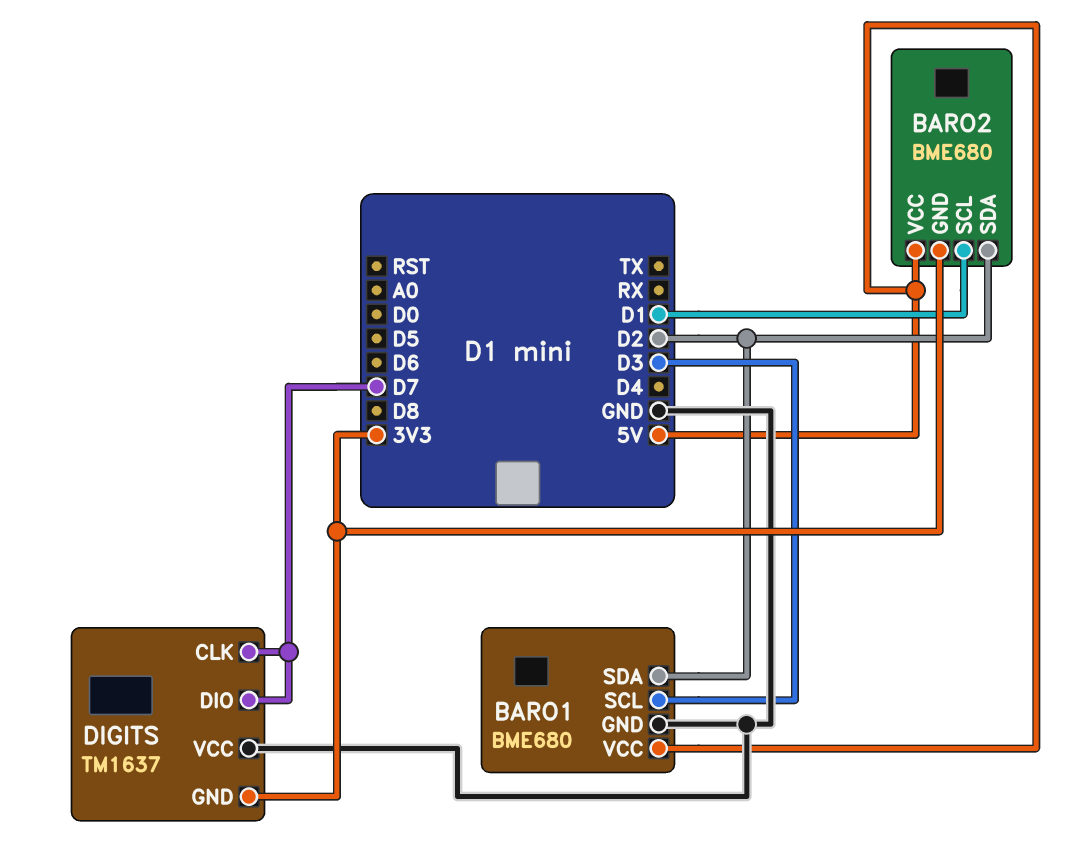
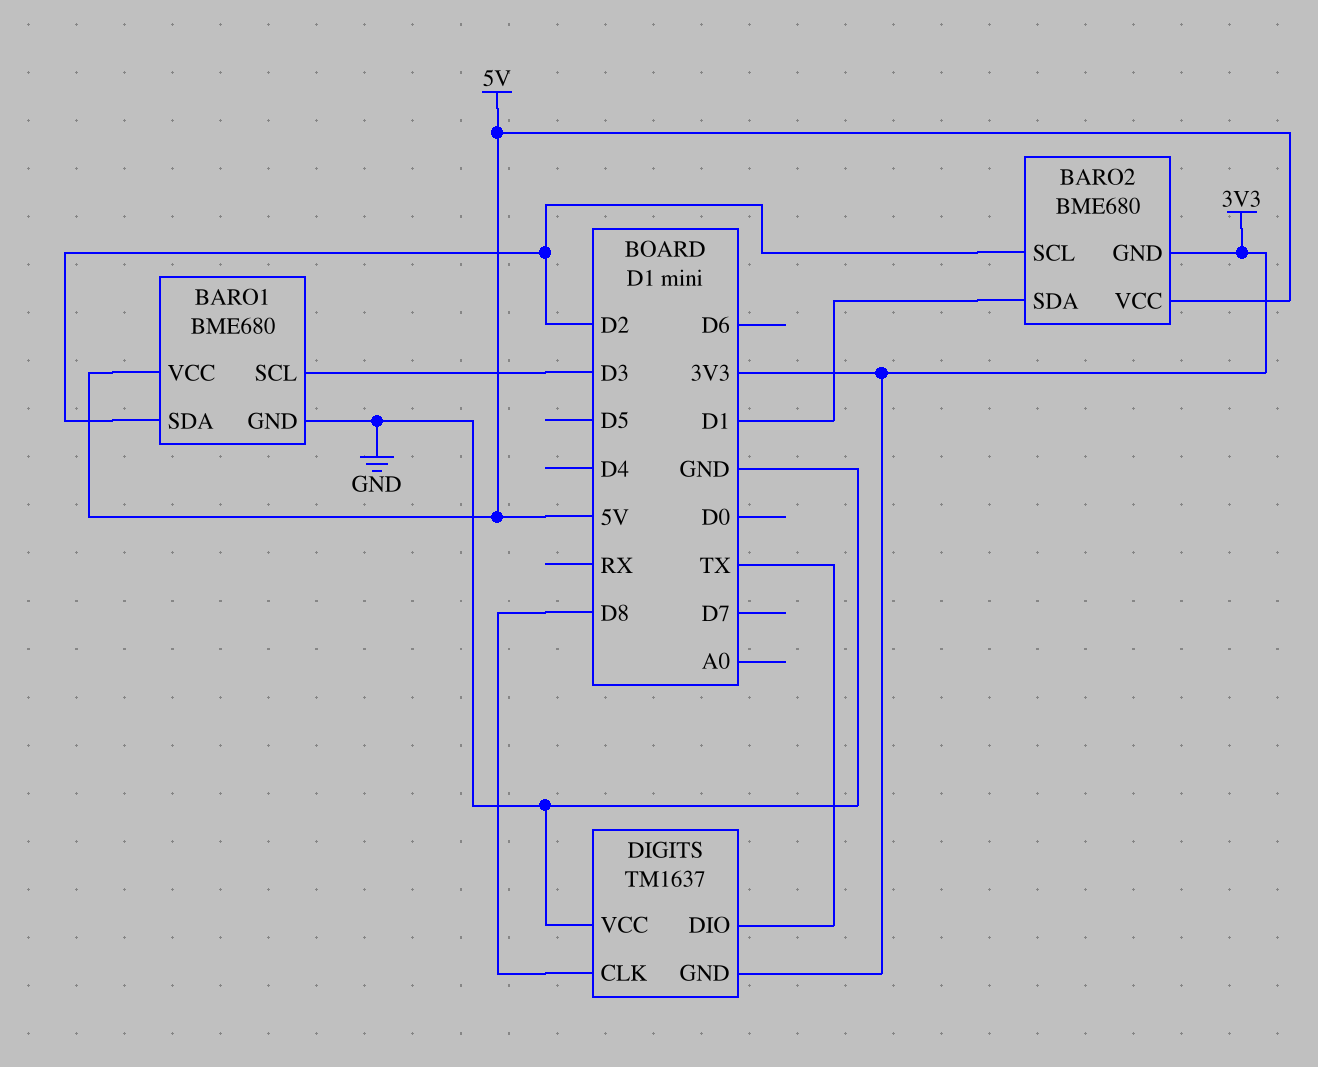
BARO2 pin SCL: D1 -> D2
BARO2 pin SDA: D2 -> D1
DIGITS pin CLK: D7 -> D8
DIGITS pin DIO: D7 -> TX

